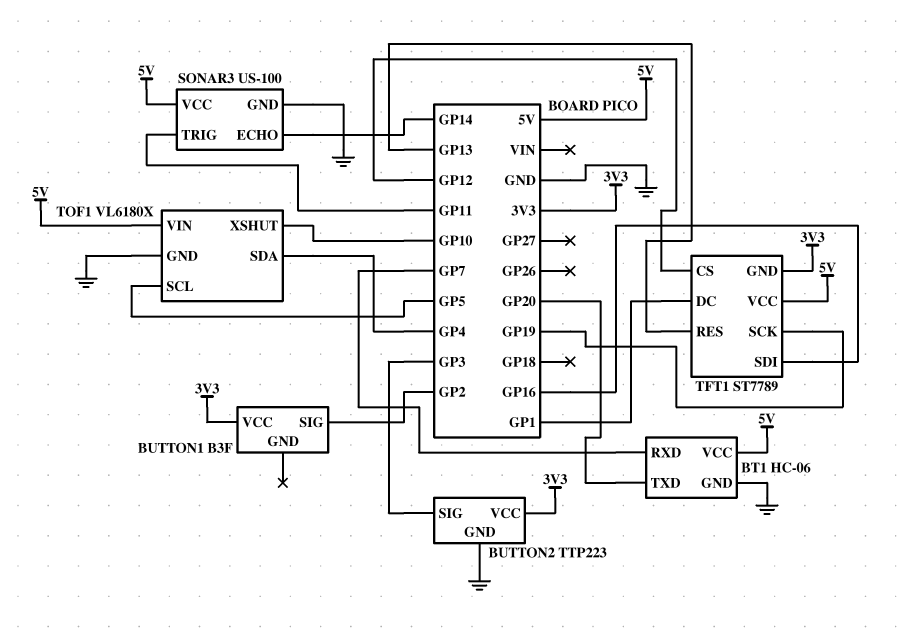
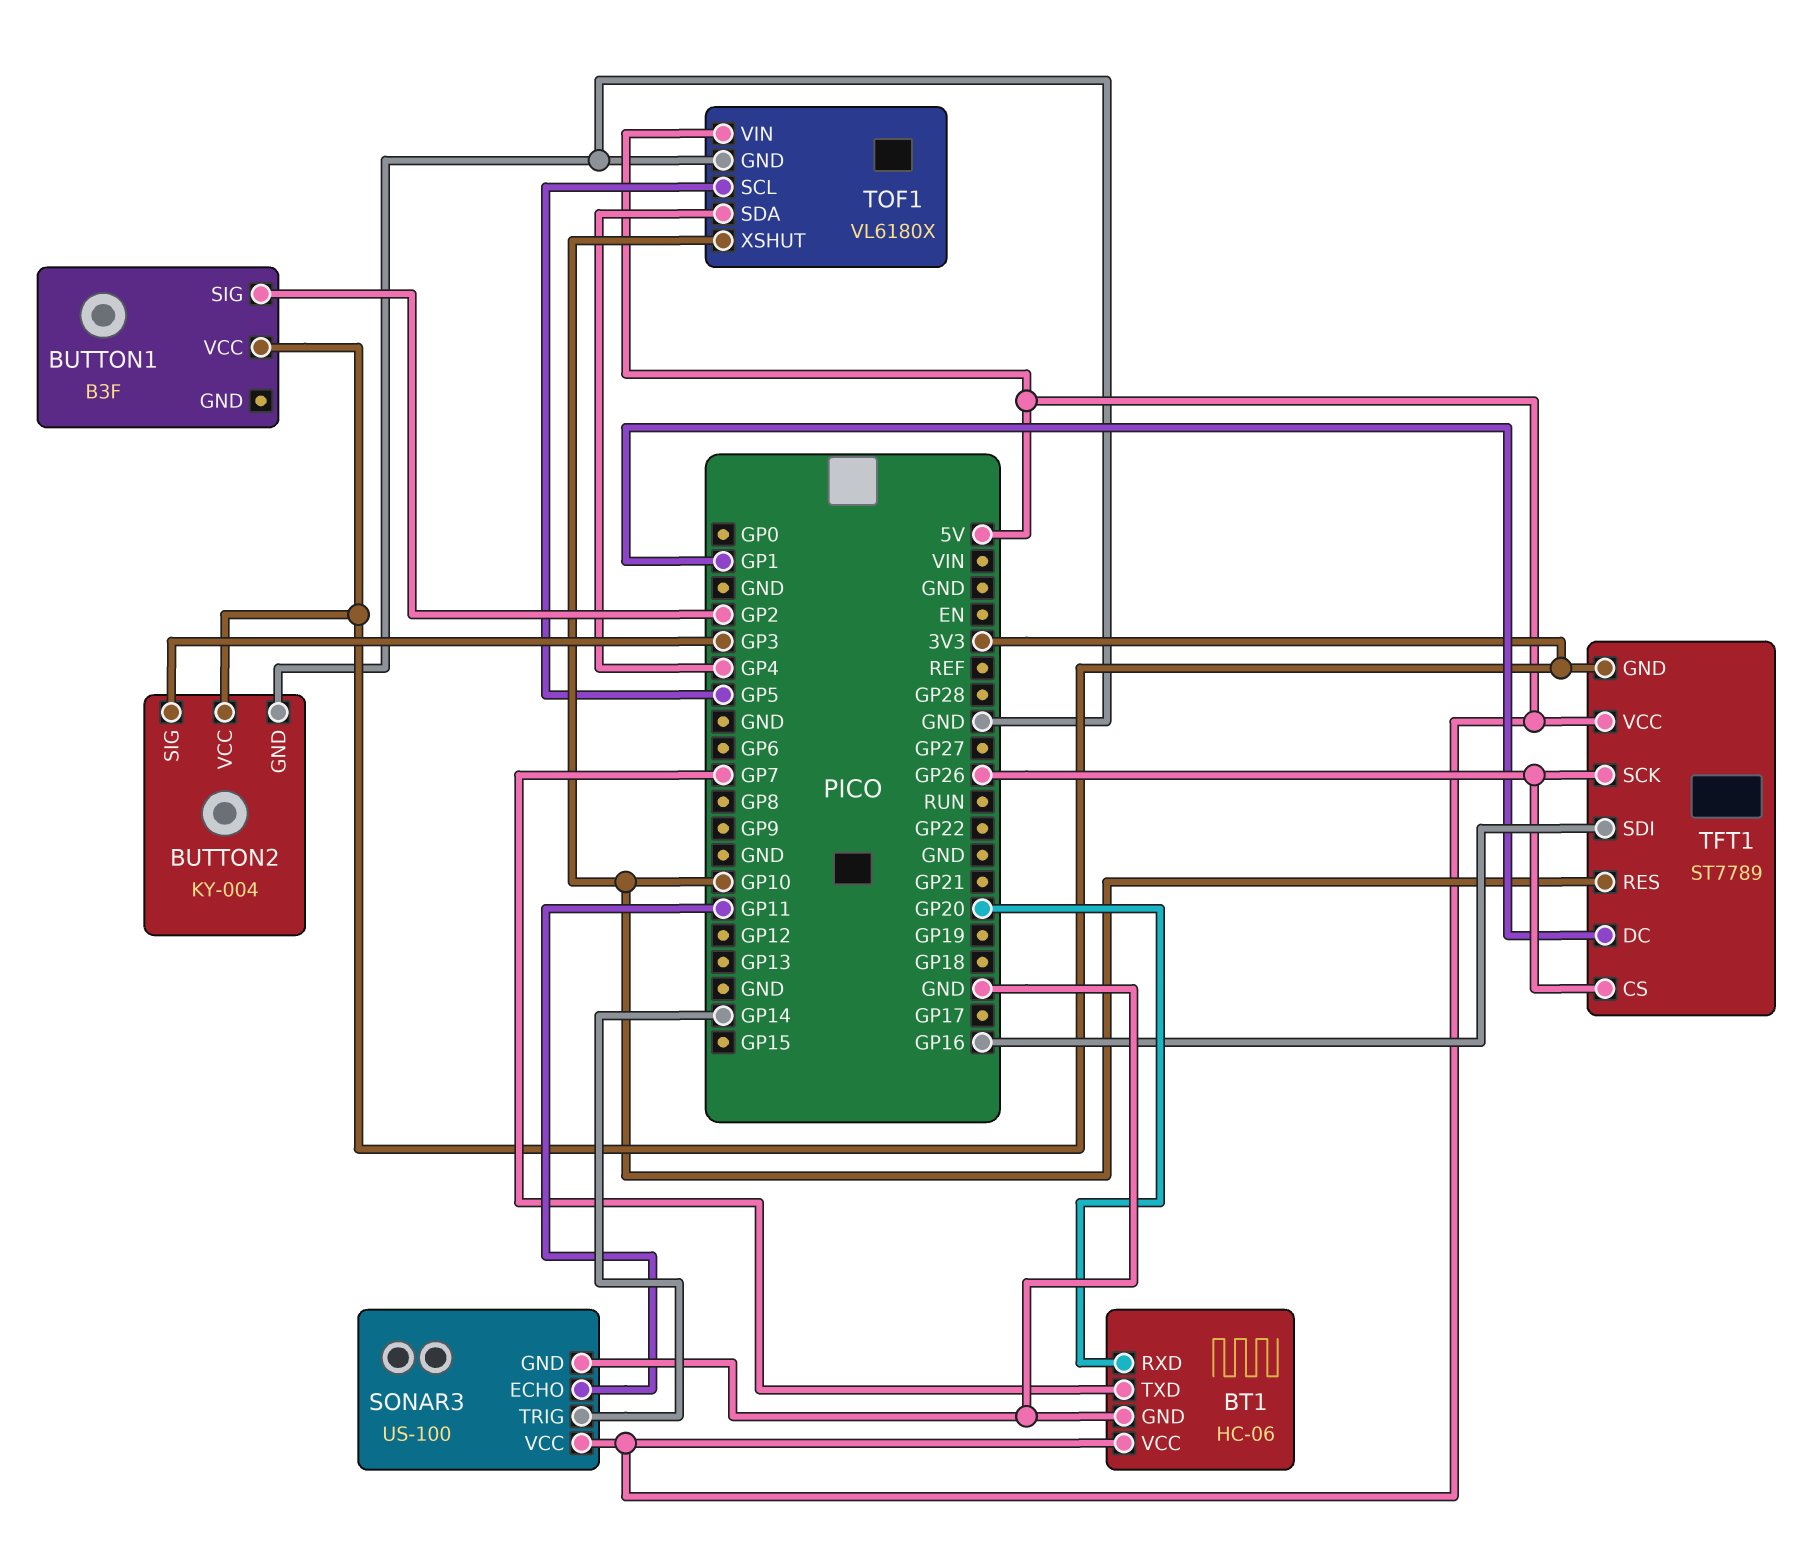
BT1 pin RXD: GP7 -> GP20
BT1 pin TXD: GP20 -> GP7
BUTTON2: TTP223 -> KY-004
SONAR3 pin ECHO: GP14 -> GP11
SONAR3 pin TRIG: GP11 -> GP14
TFT1 pin CS: GP12 -> GP26
TFT1 pin RES: GP13 -> GP10
TFT1 pin SCK: GP19 -> GP26

